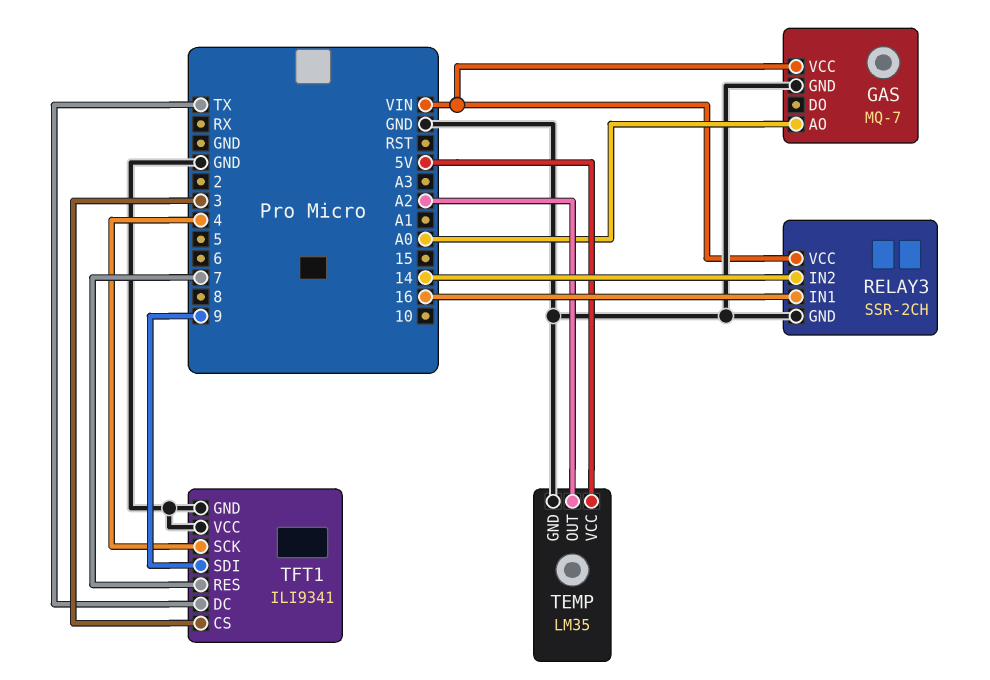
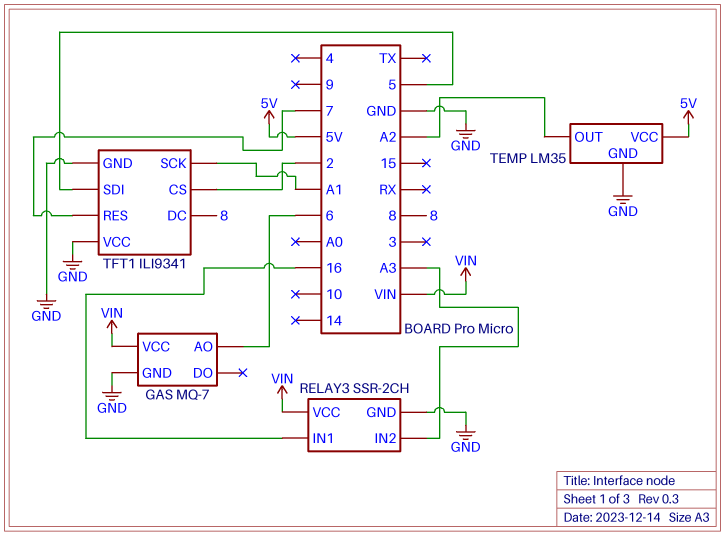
GAS pin AO: A0 -> 6
RELAY3 pin IN2: 14 -> A3
TFT1 pin CS: 3 -> 2
TFT1 pin DC: TX -> 8
TFT1 pin SCK: 4 -> A1
TFT1 pin SDI: 9 -> 5

